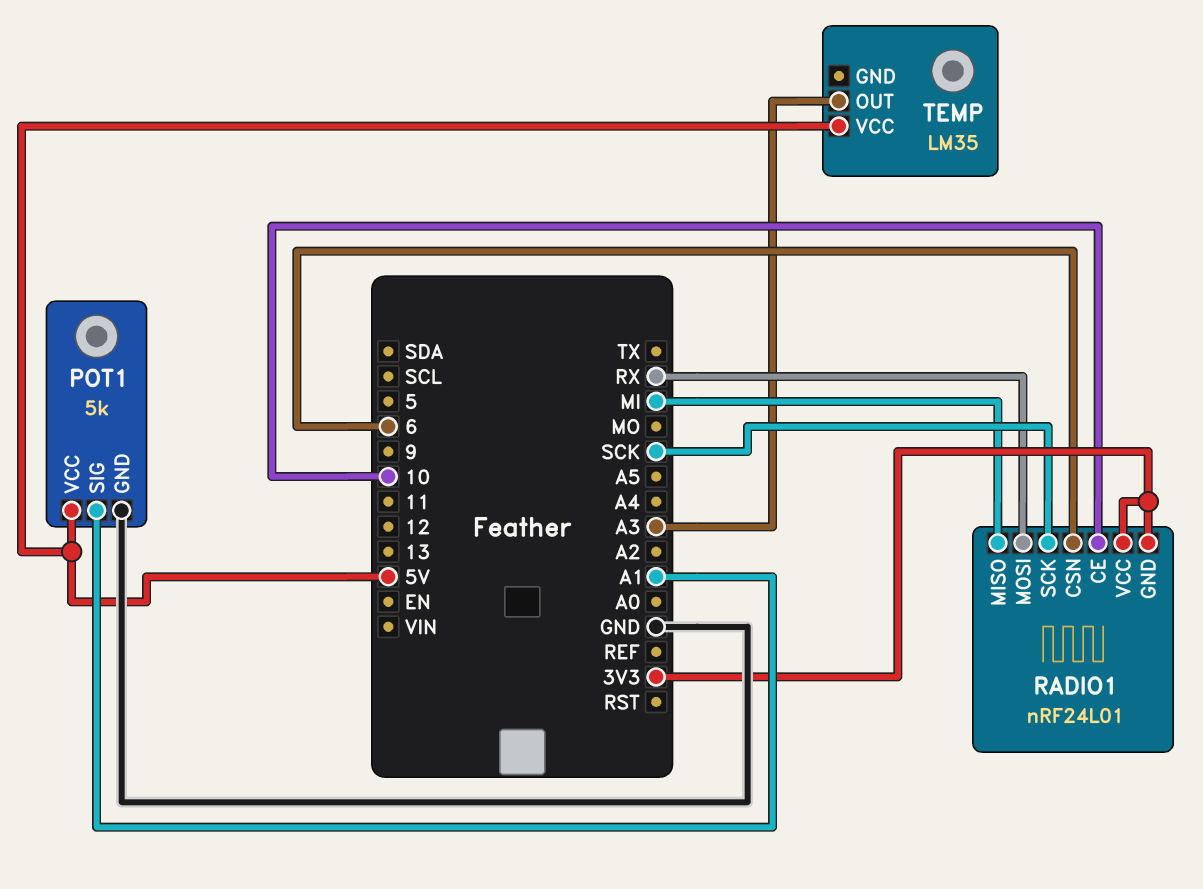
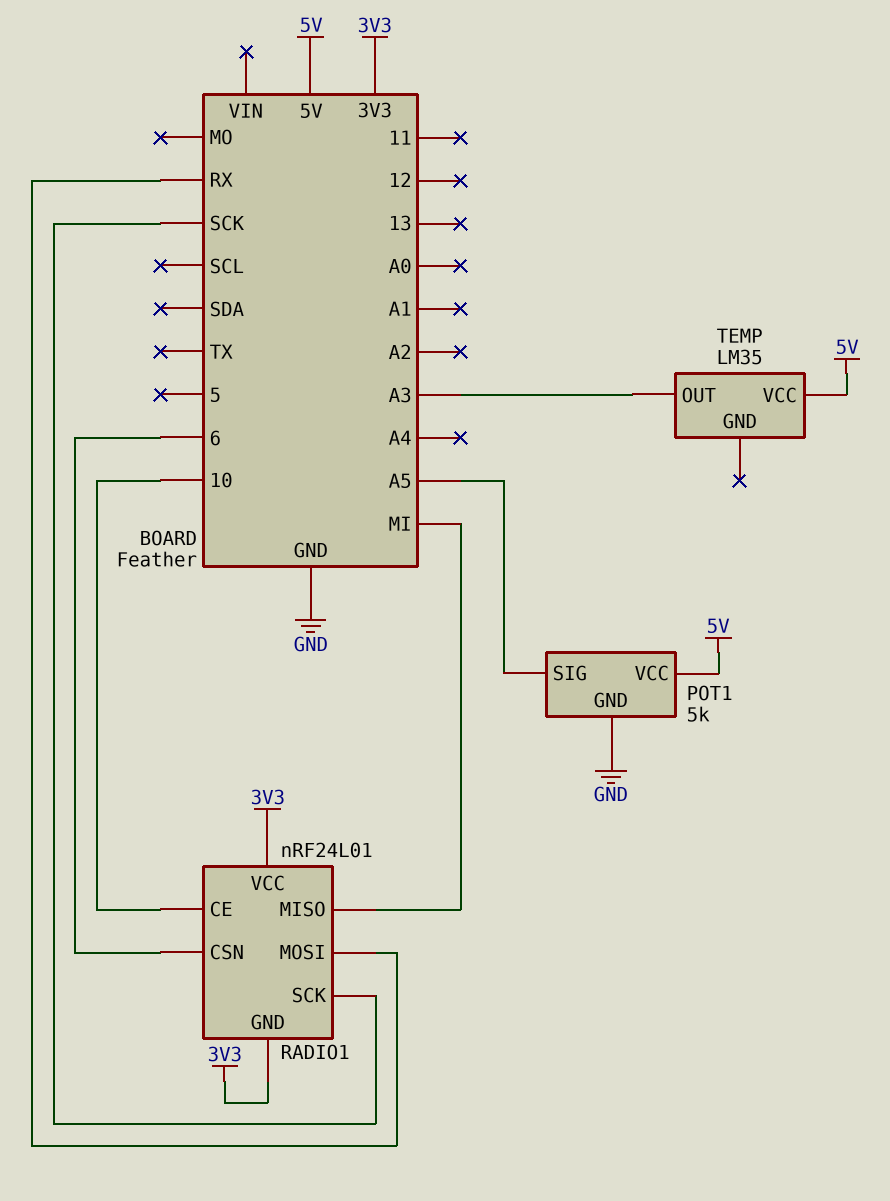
POT1 pin SIG: A1 -> A5

